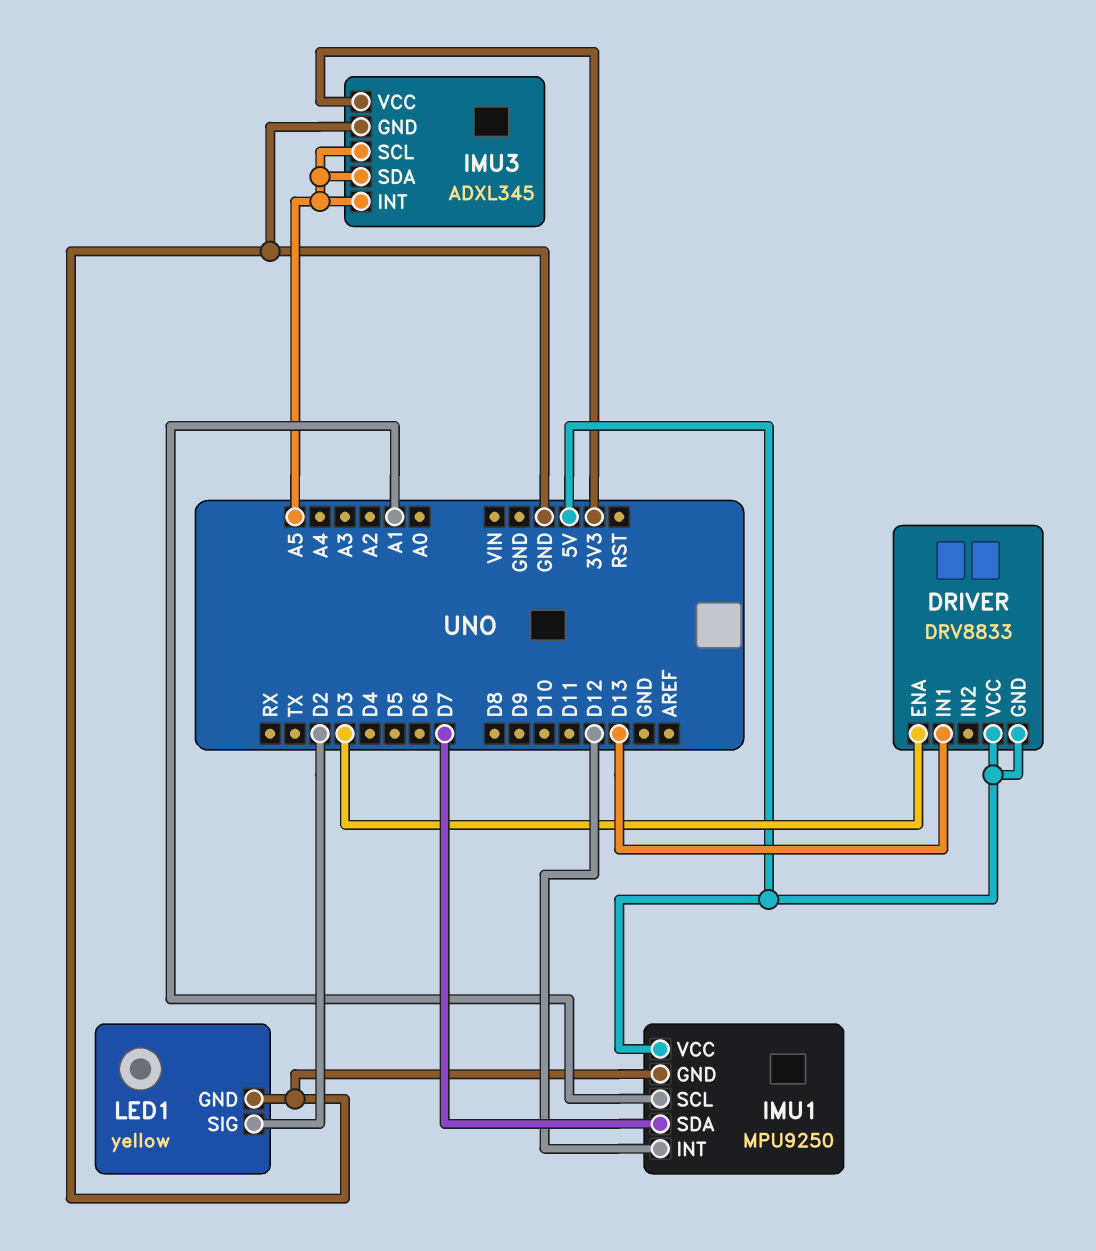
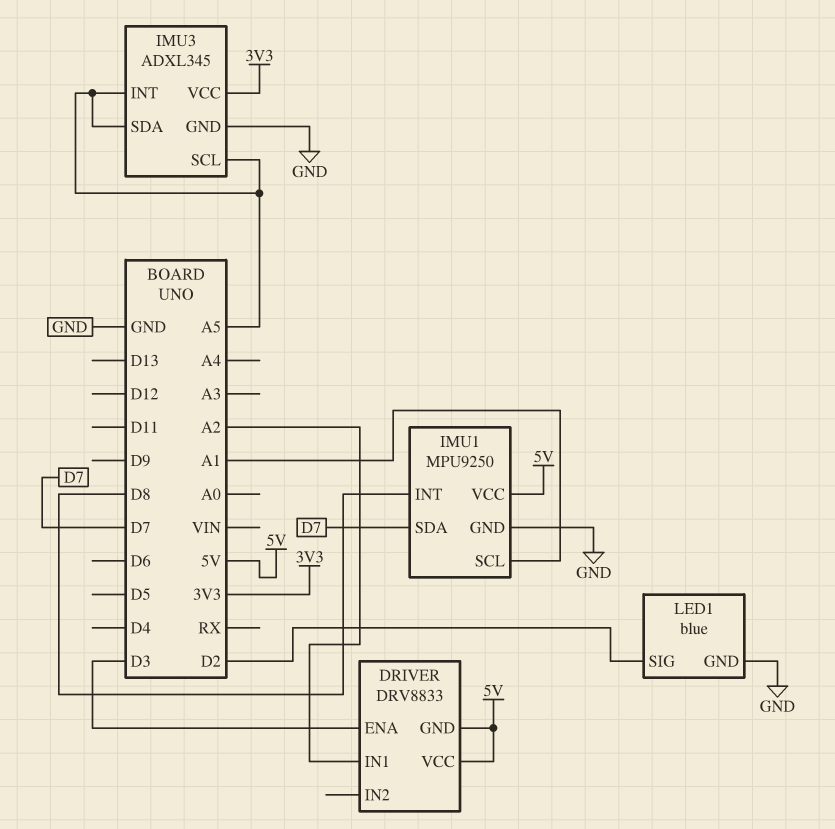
DRIVER pin IN1: D13 -> A2
IMU1 pin INT: D12 -> D8
LED1: yellow -> blue

